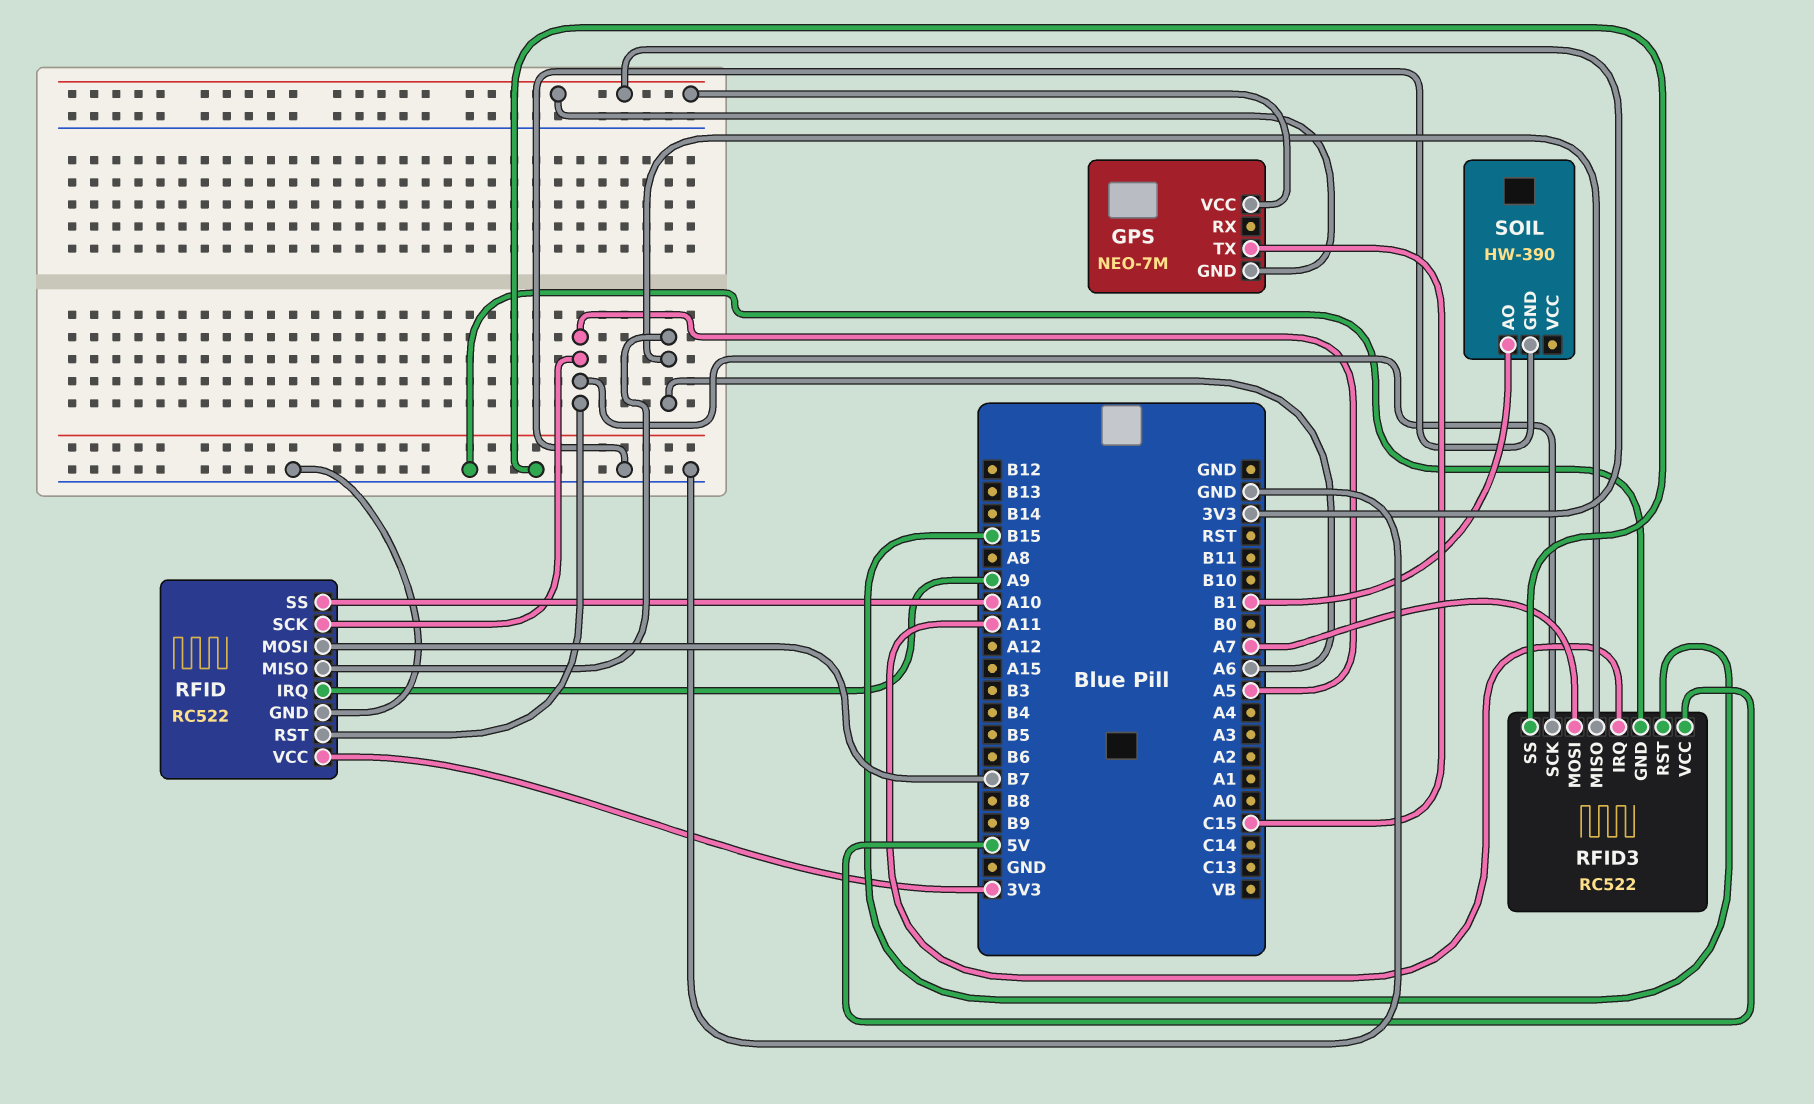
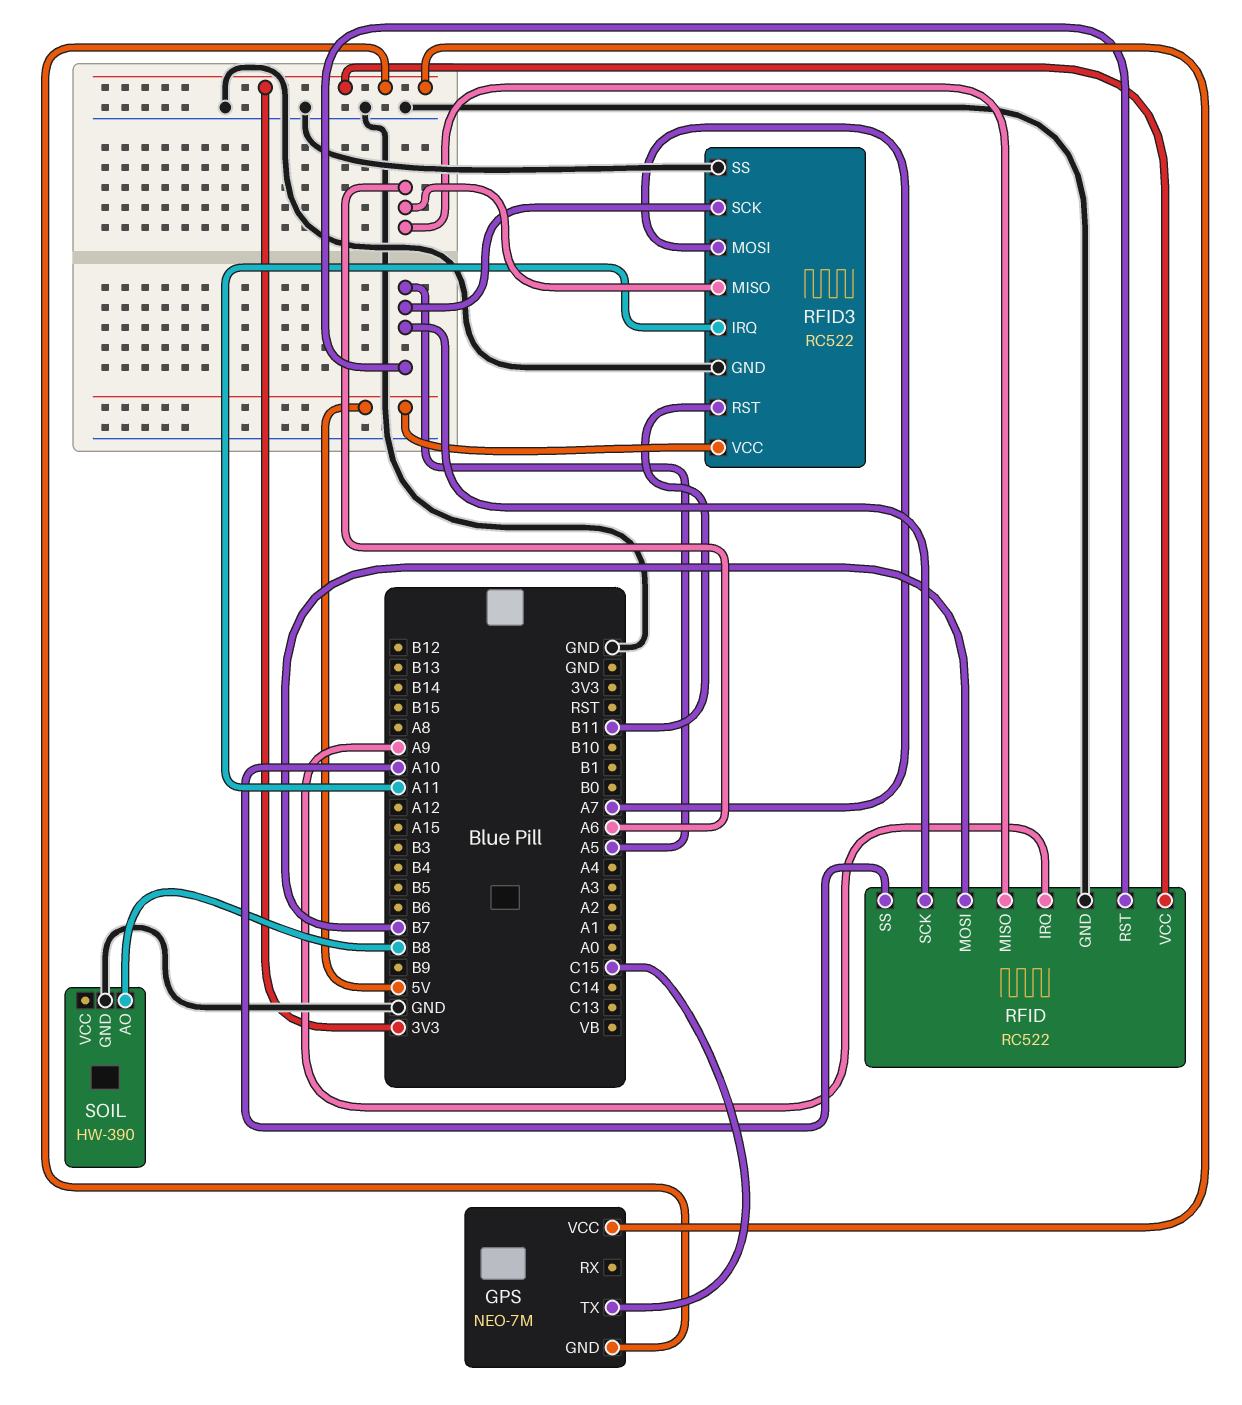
RFID3 pin RST: B15 -> B11
SOIL pin AO: B1 -> B8

